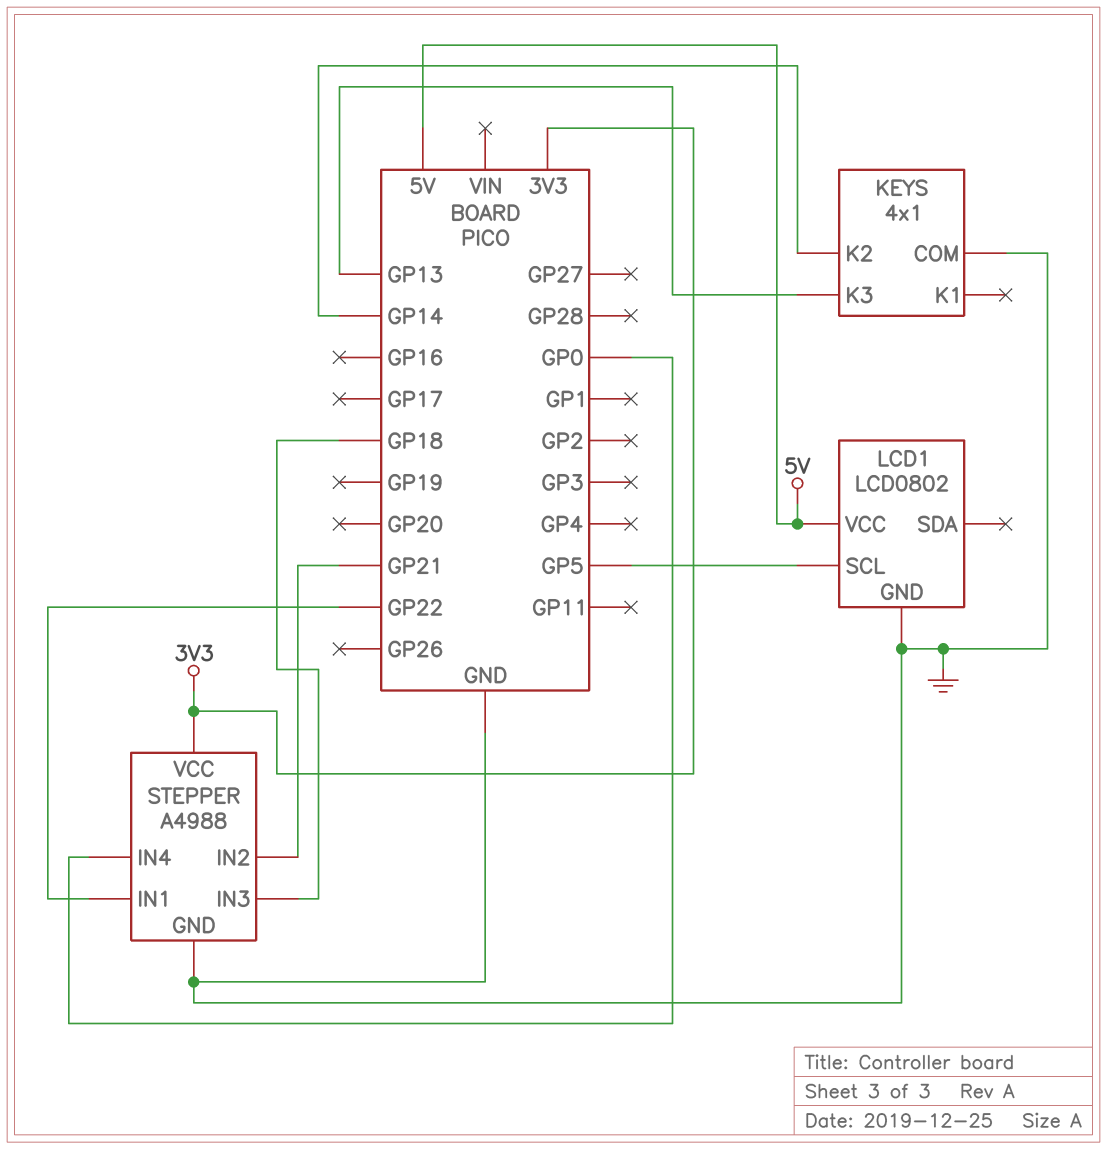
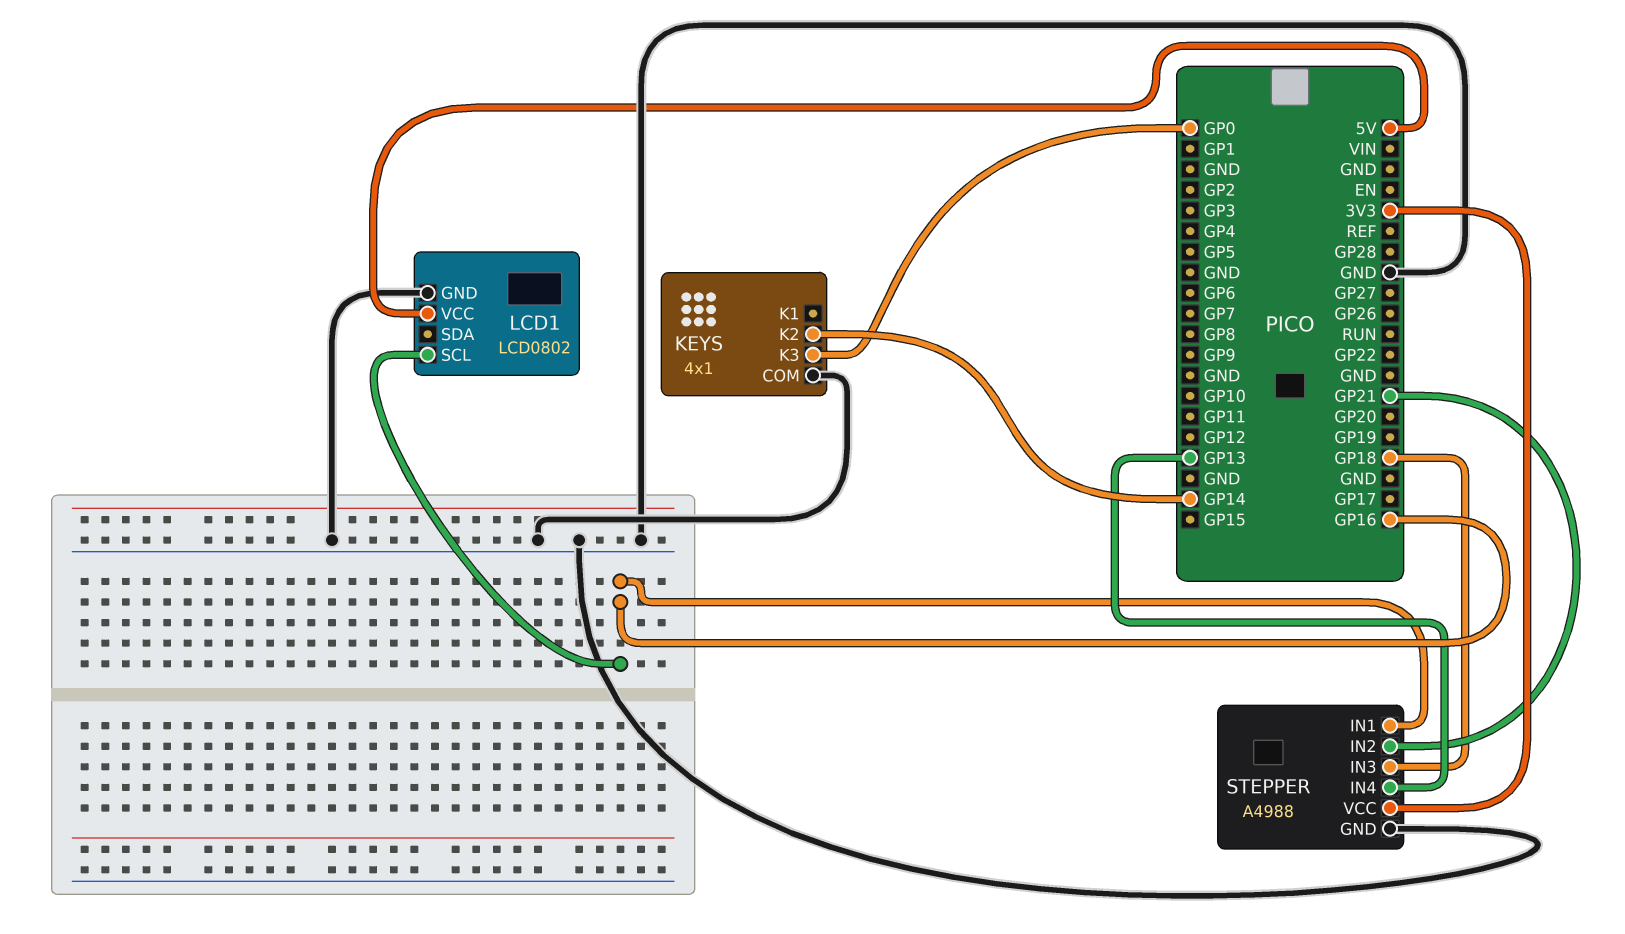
KEYS pin K3: GP13 -> GP0
LCD1 pin SCL: GP5 -> GP16
STEPPER pin IN1: GP22 -> GP16
STEPPER pin IN4: GP0 -> GP13

